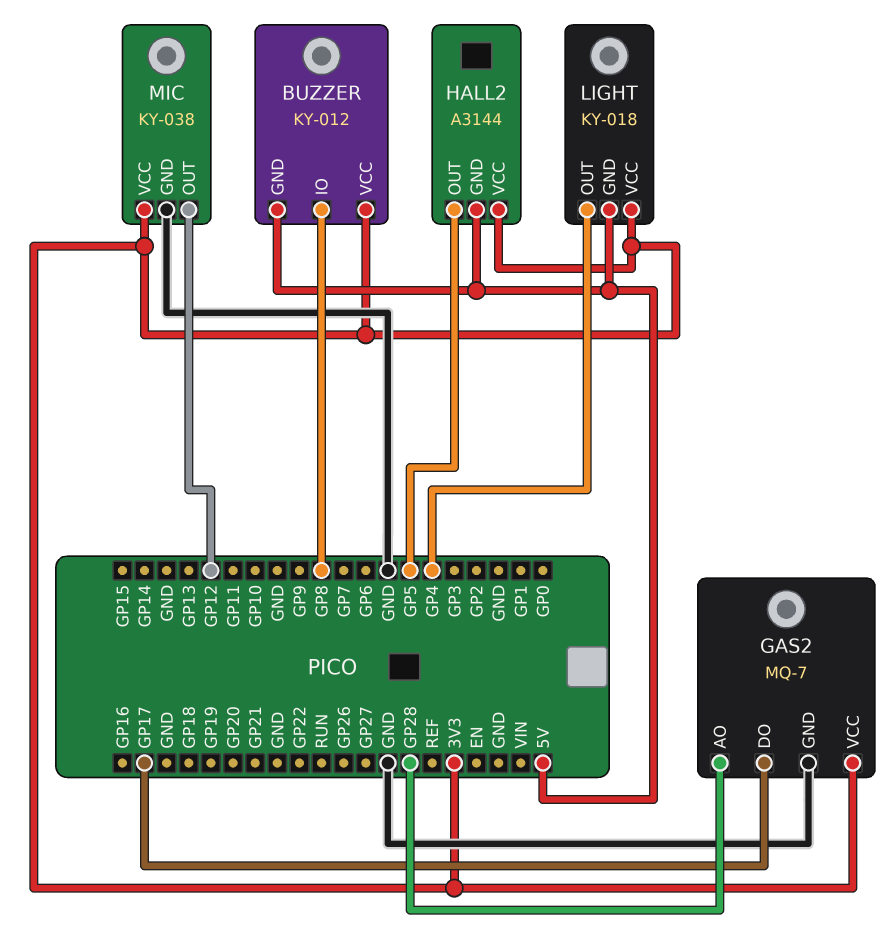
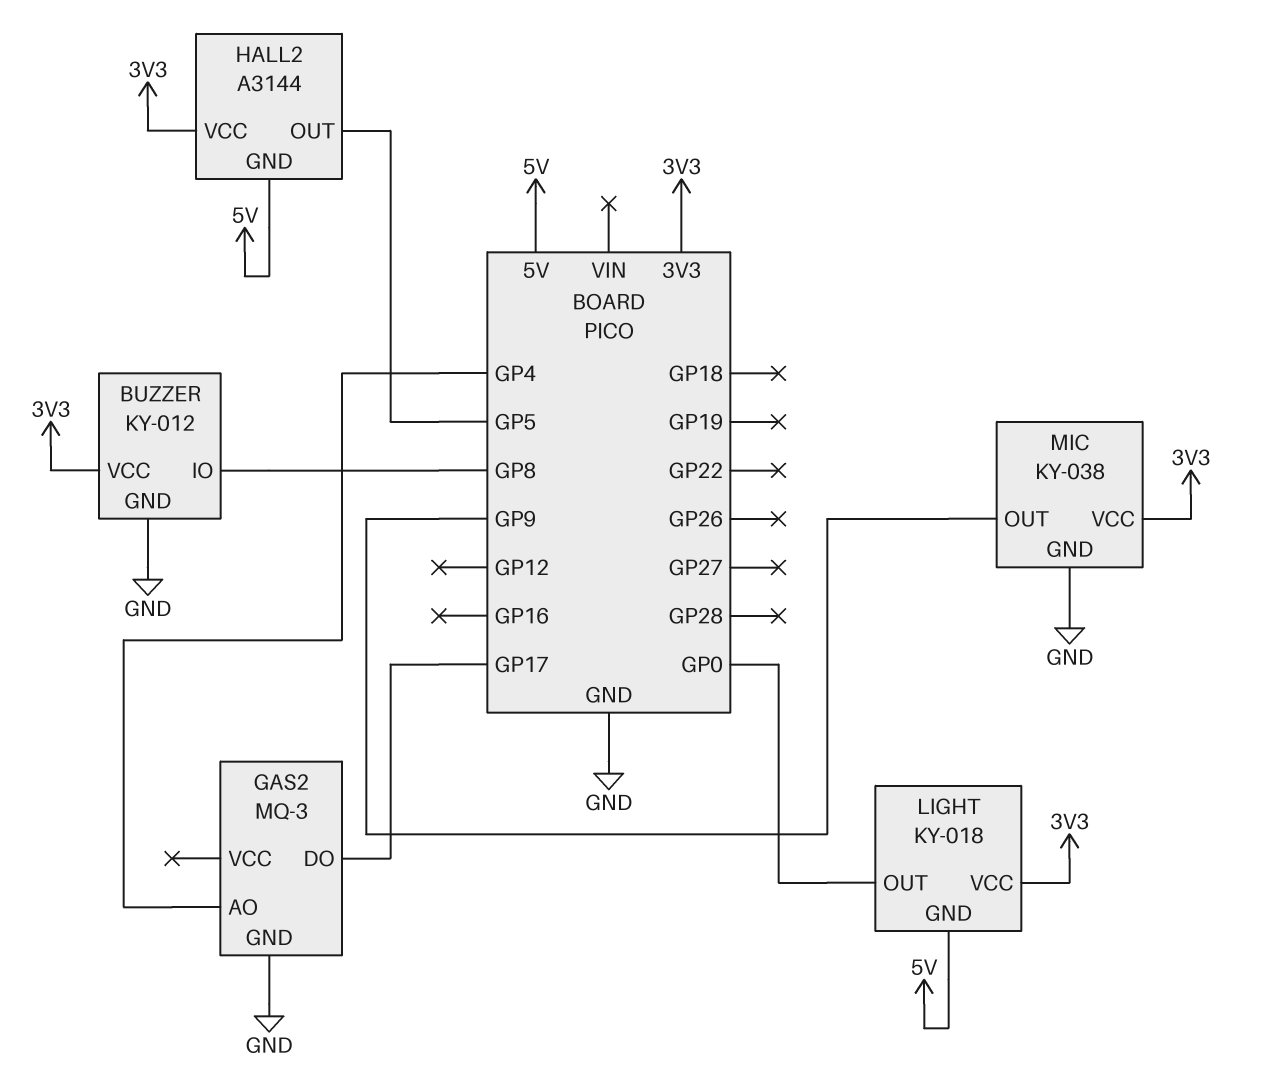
BUZZER pin GND: 5V -> GND
GAS2: MQ-7 -> MQ-3
GAS2 pin AO: GP28 -> GP4
GAS2 pin VCC: 3V3 -> none
LIGHT pin OUT: GP4 -> GP0
MIC pin OUT: GP12 -> GP9

